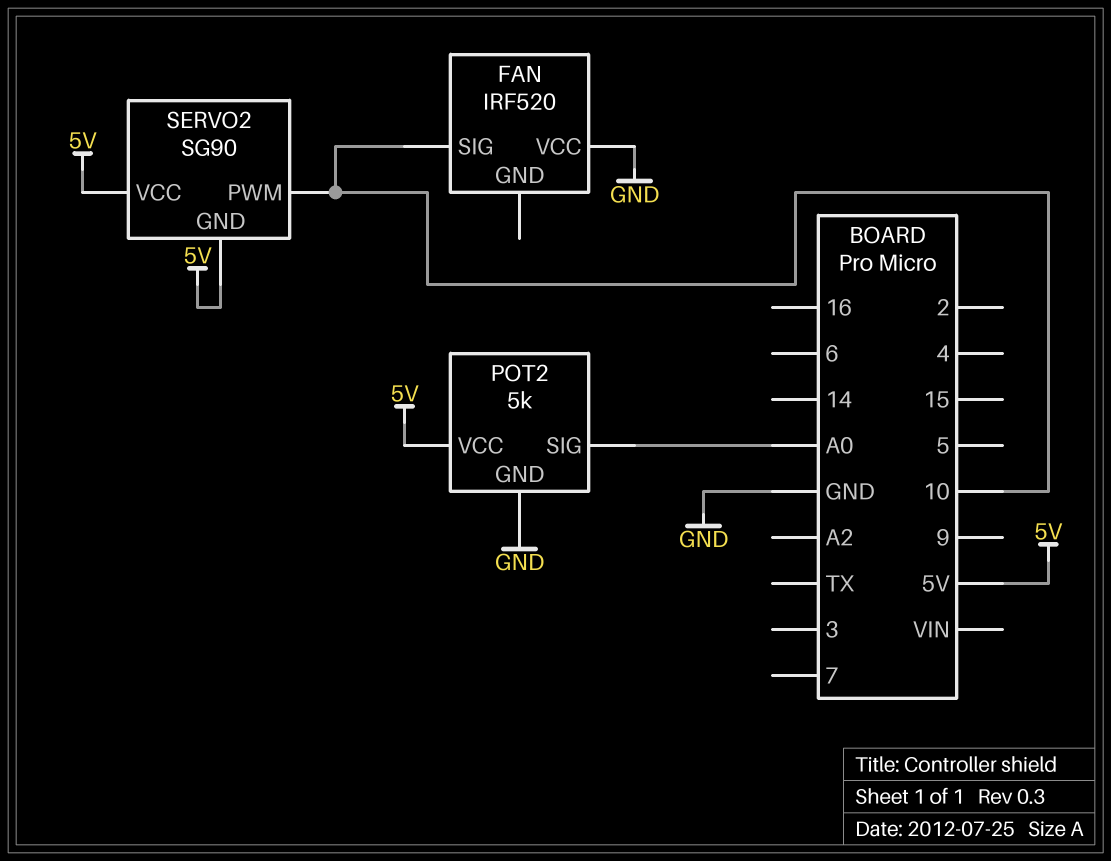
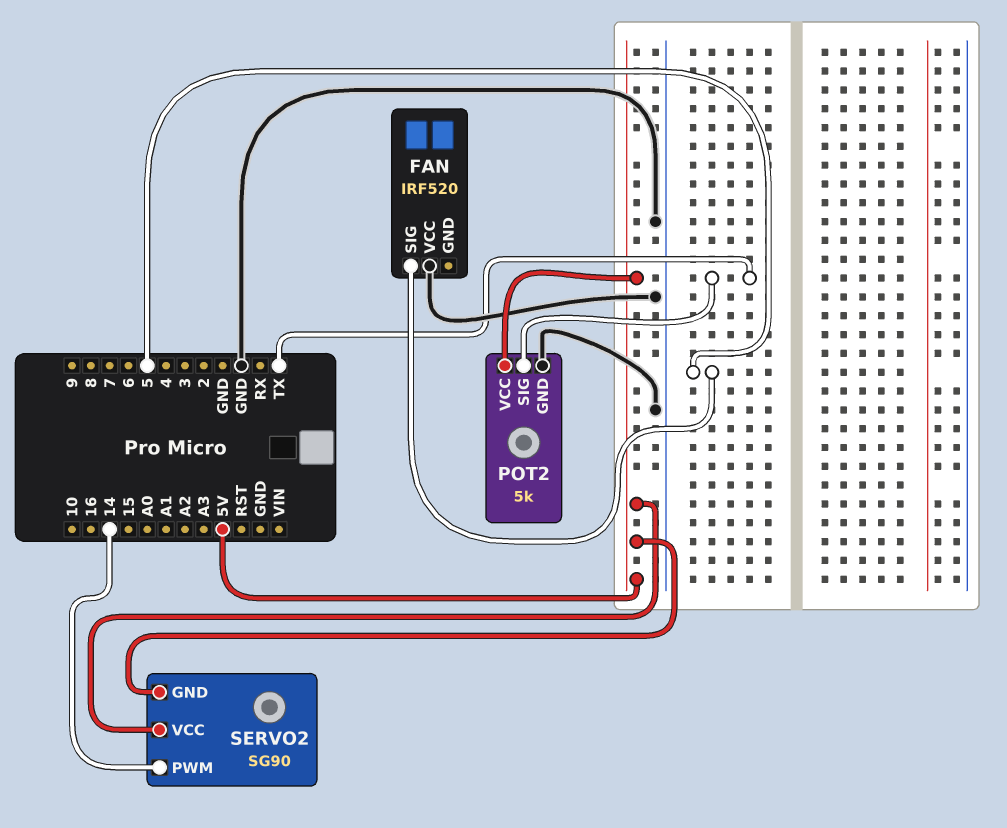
FAN pin SIG: 10 -> 5
POT2 pin SIG: A0 -> TX
SERVO2 pin PWM: 10 -> 14

